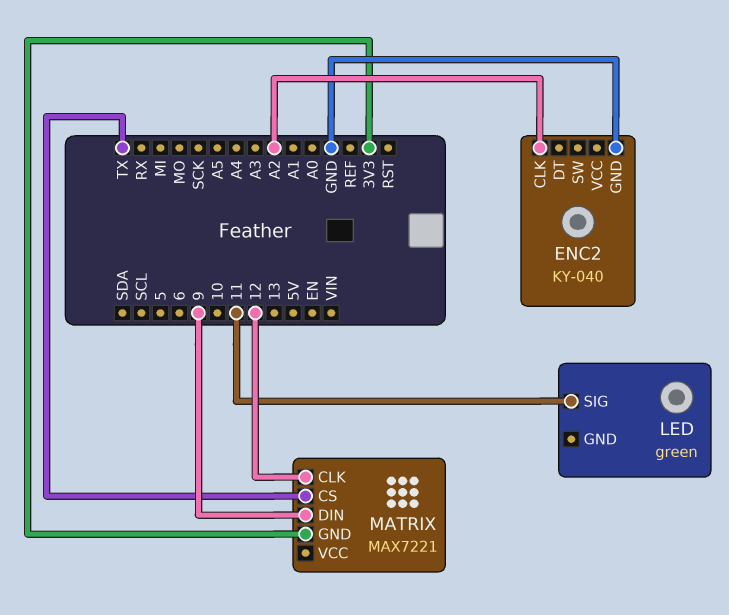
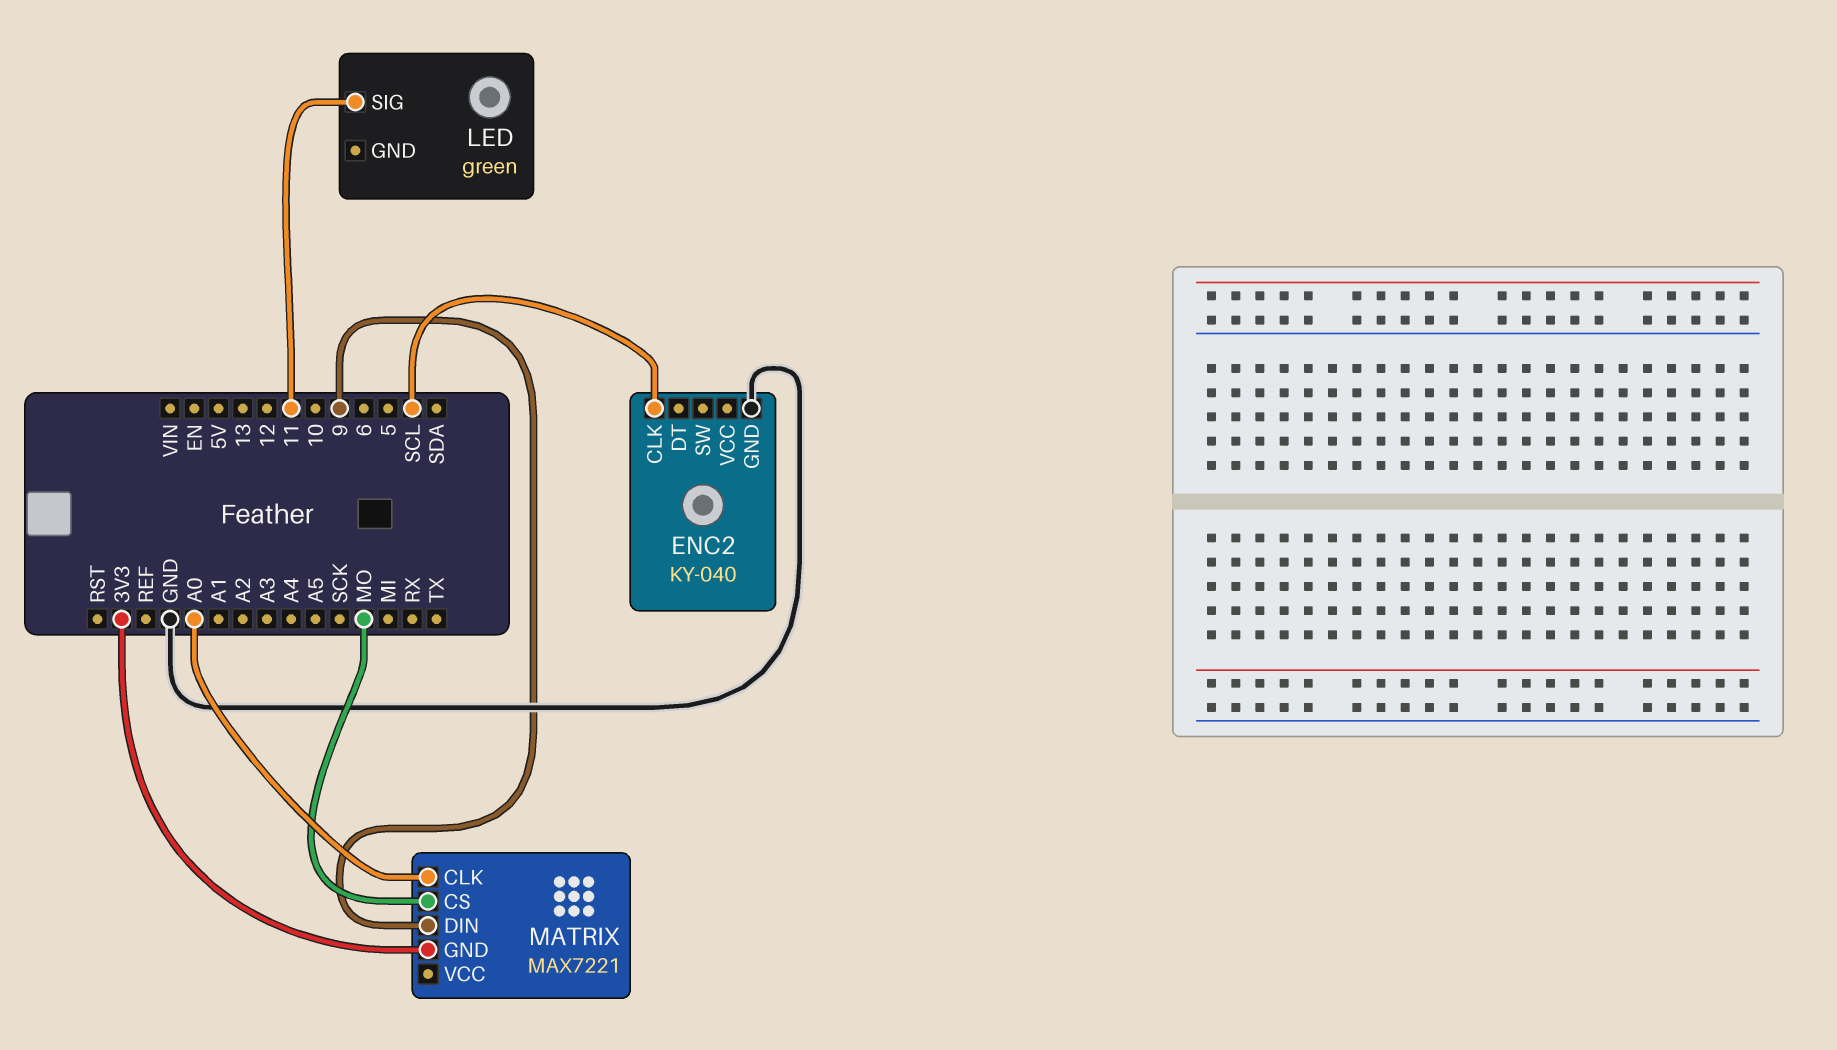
ENC2 pin CLK: A2 -> SCL
MATRIX pin CLK: 12 -> A0
MATRIX pin CS: TX -> MO

